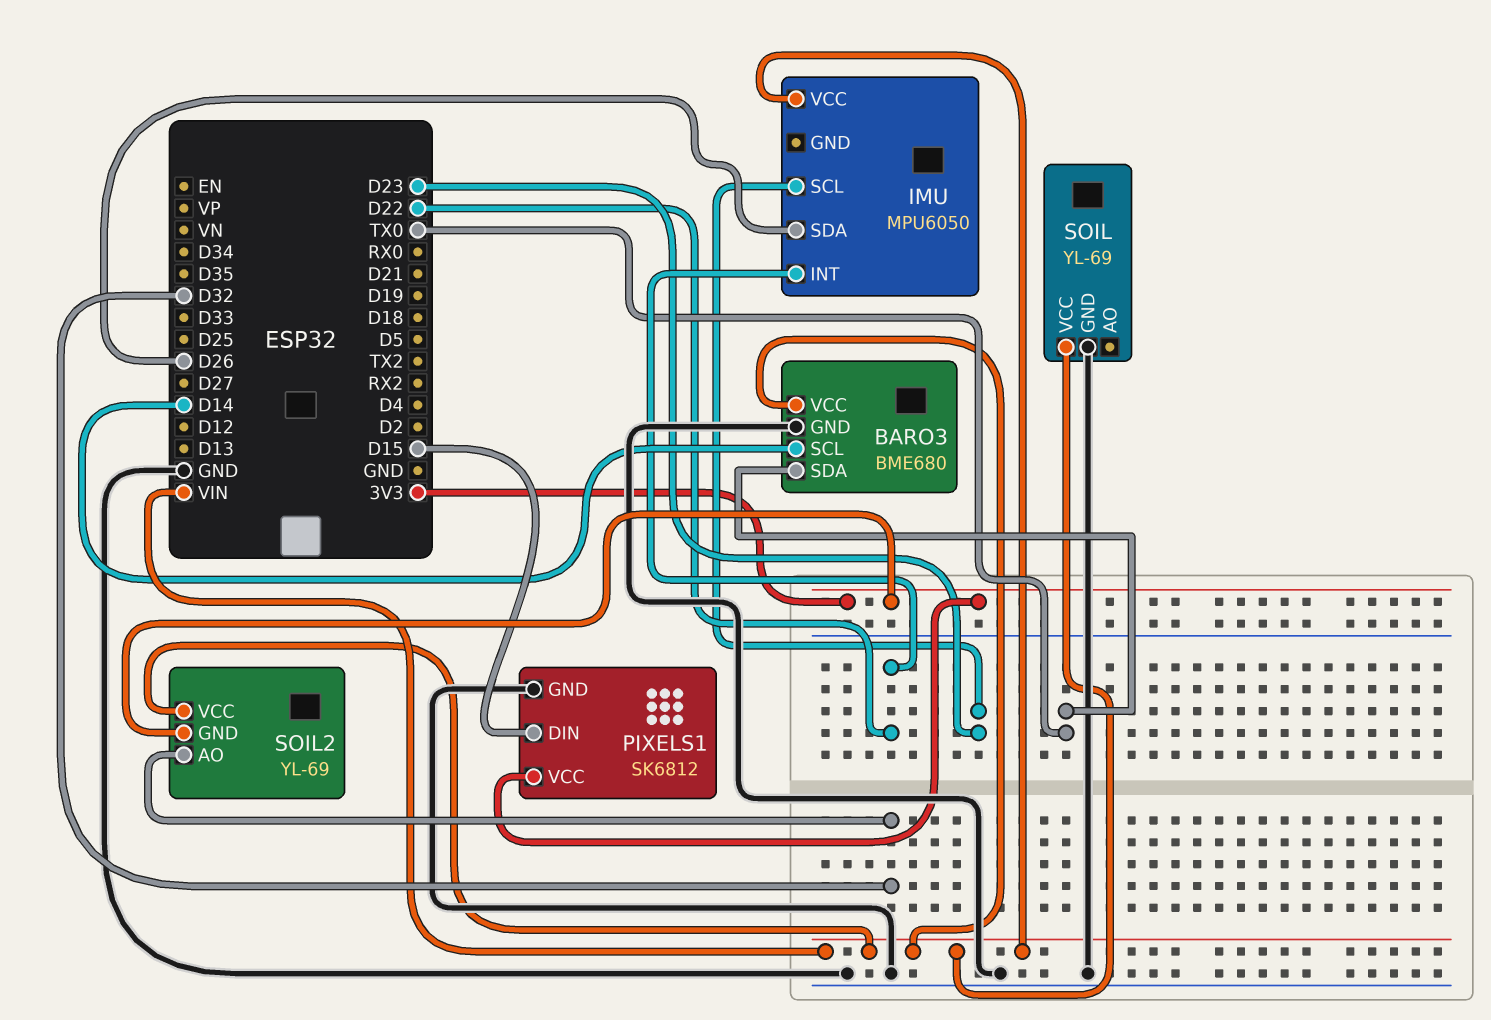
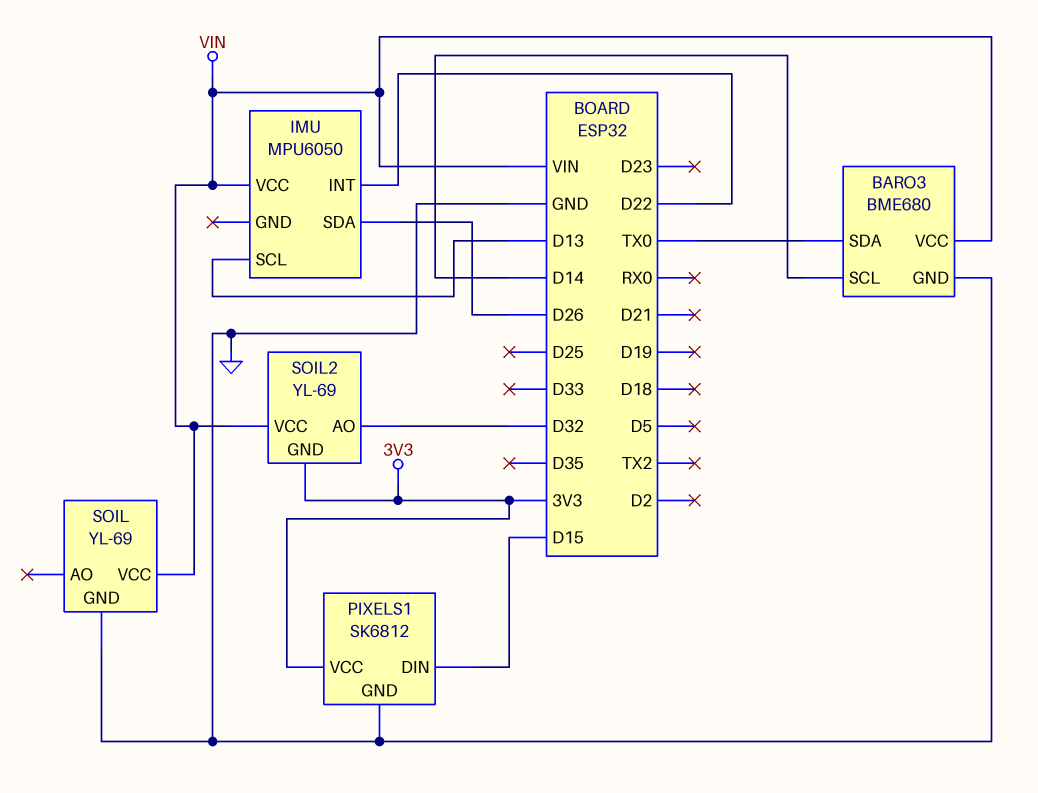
IMU pin SCL: D23 -> D13

